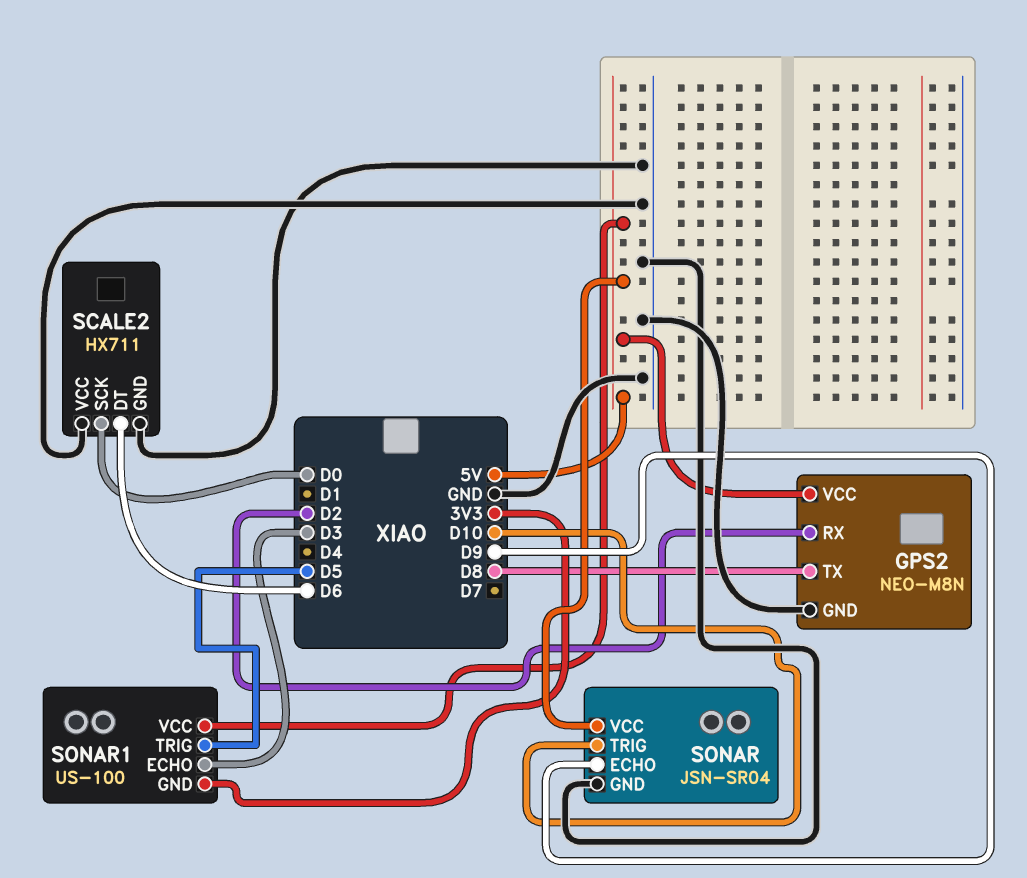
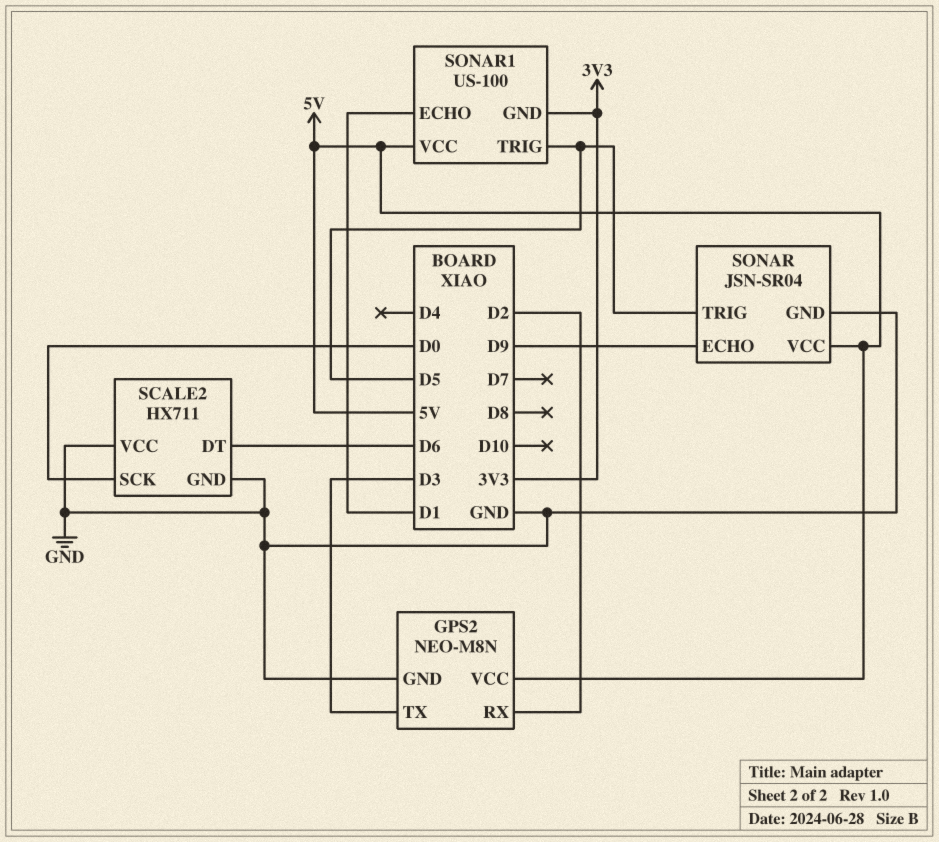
GPS2 pin TX: D8 -> D3
SONAR pin TRIG: D10 -> D5
SONAR1 pin ECHO: D3 -> D1

